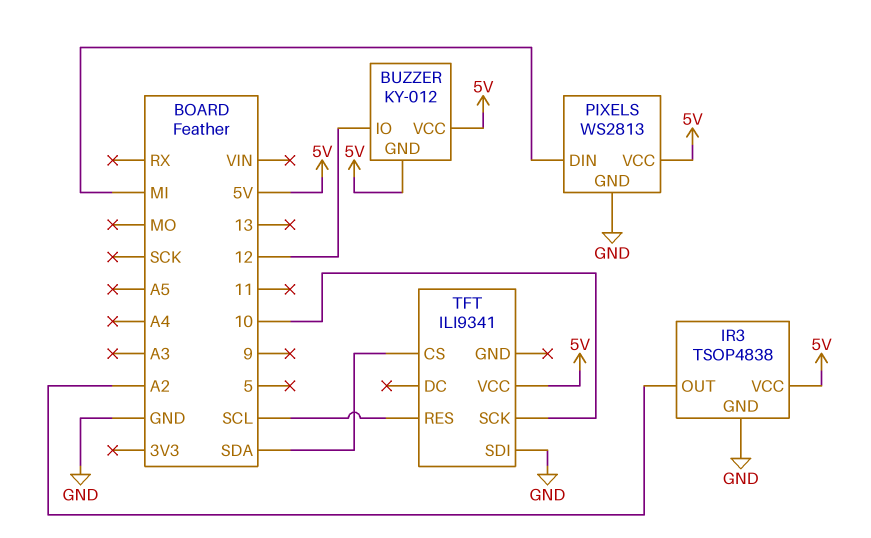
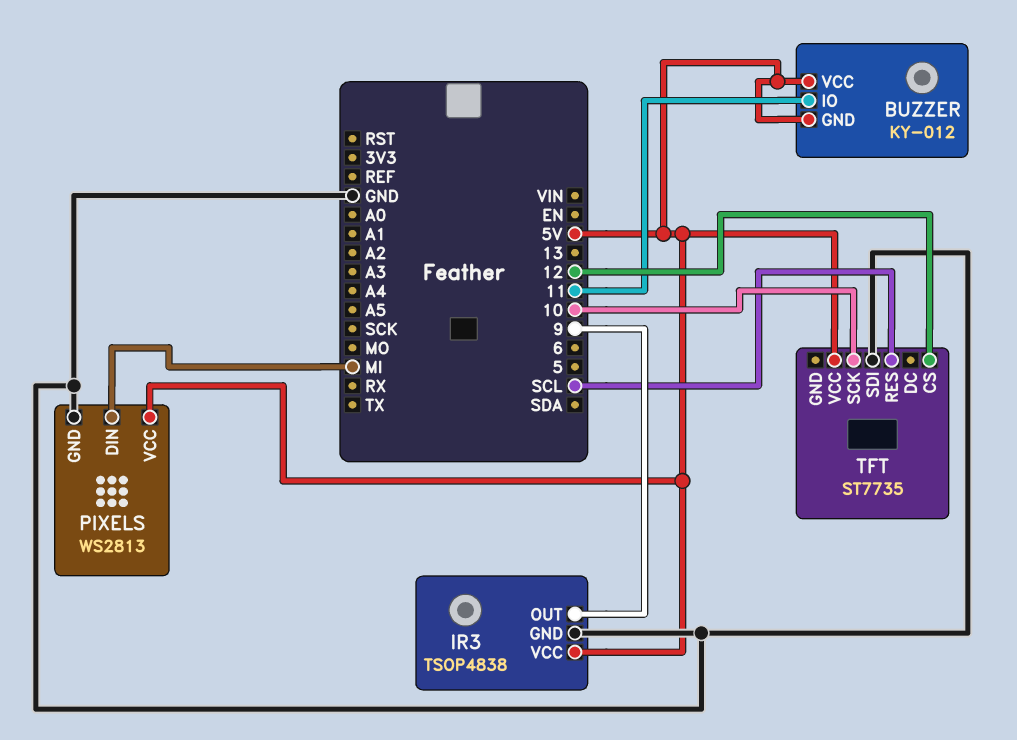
BUZZER pin IO: 12 -> 11
IR3 pin OUT: A2 -> 9
TFT: ILI9341 -> ST7735
TFT pin CS: SDA -> 12

